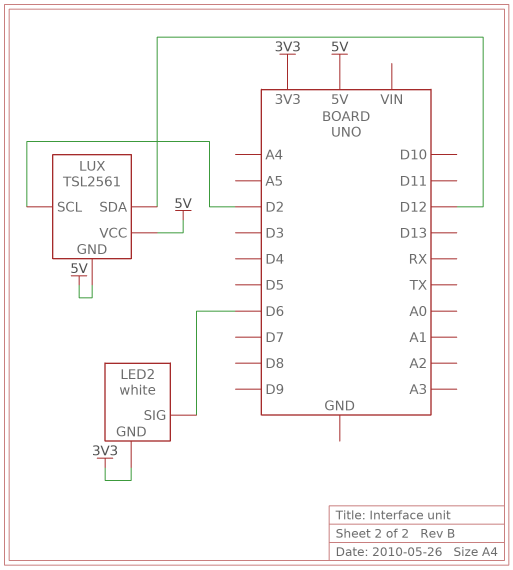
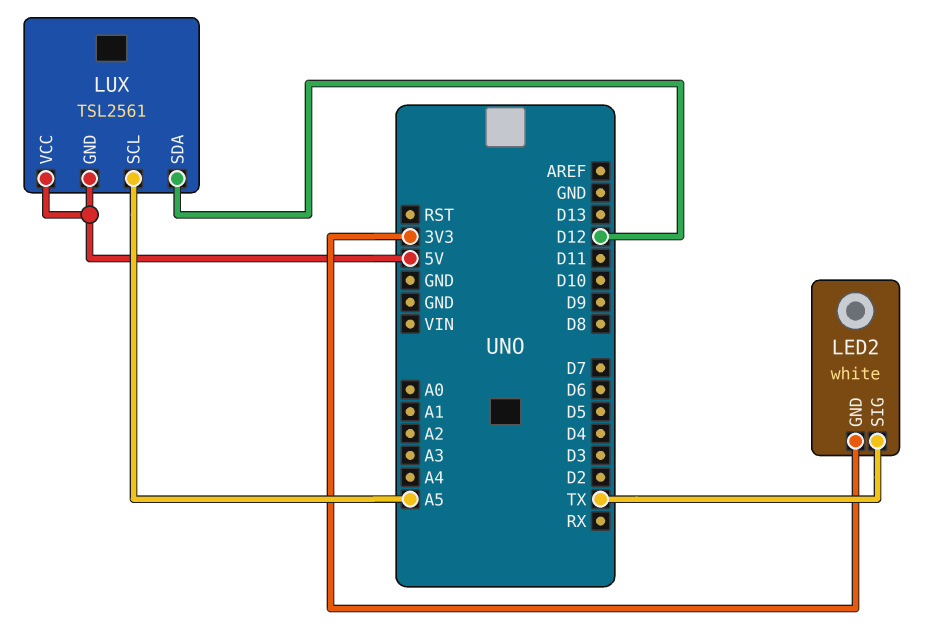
LED2 pin SIG: D6 -> TX
LUX pin SCL: D2 -> A5

